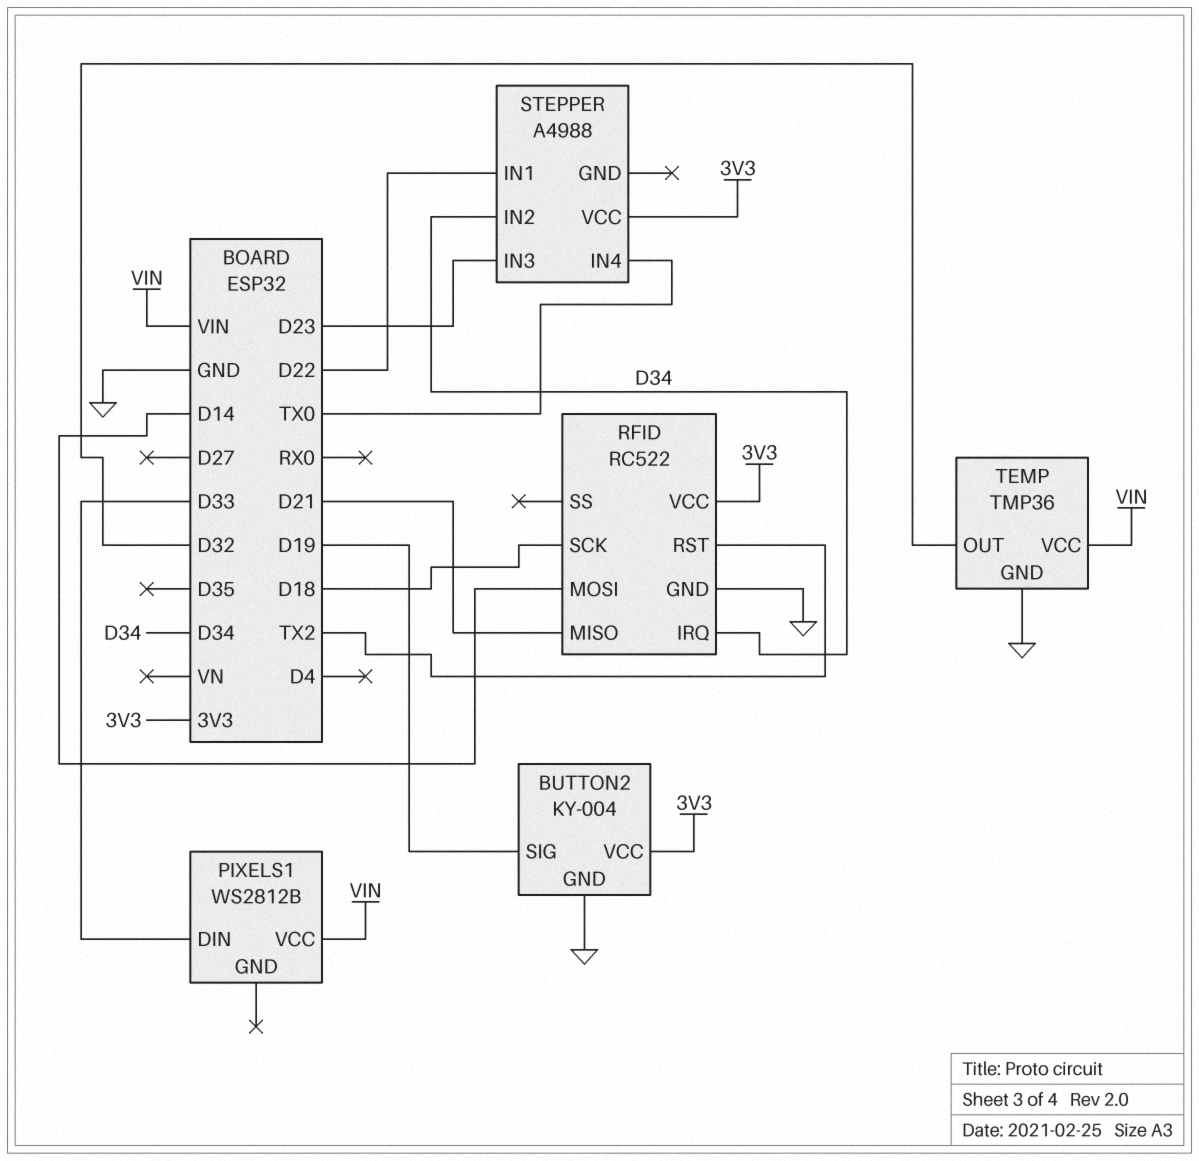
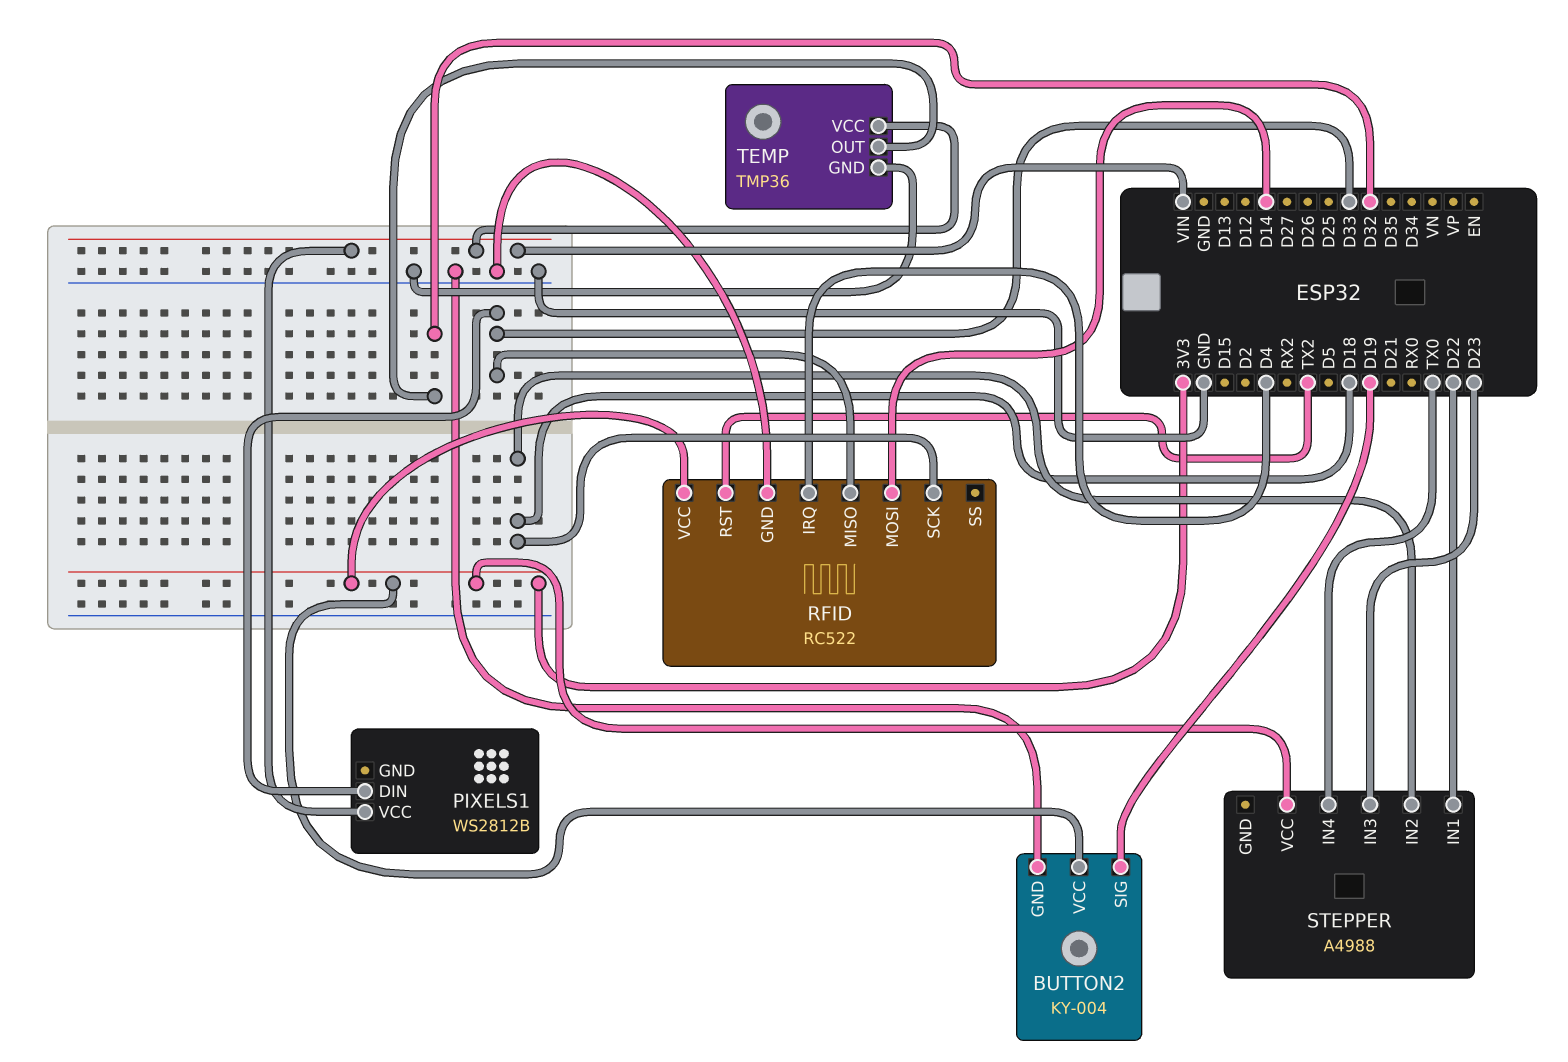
RFID pin IRQ: D34 -> D4
RFID pin MISO: D21 -> D33
STEPPER pin IN2: D34 -> D18

